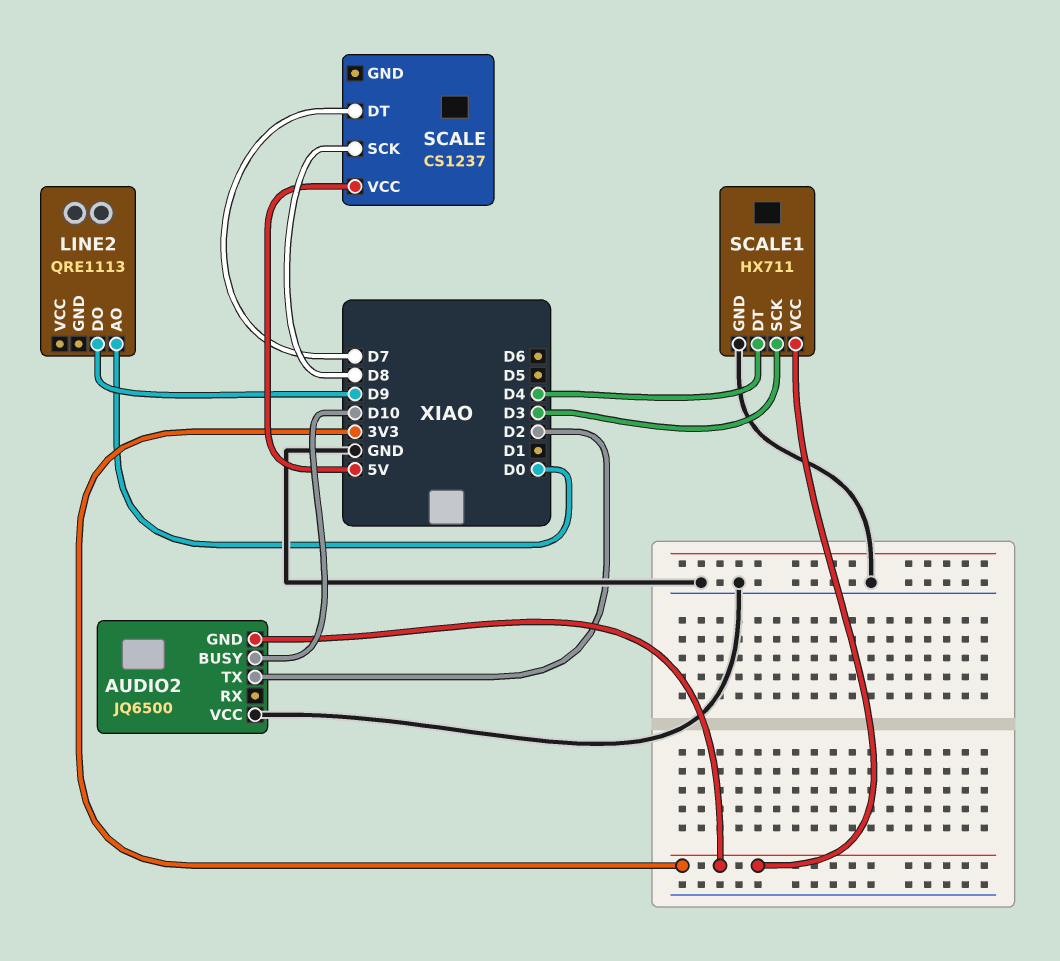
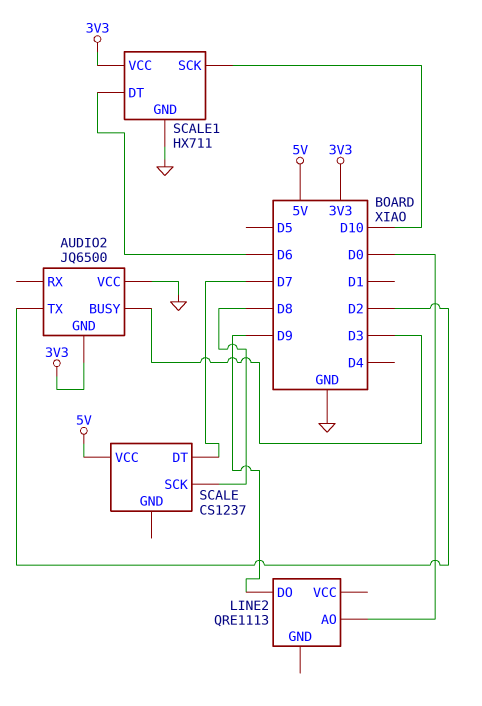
AUDIO2 pin BUSY: D10 -> D3
SCALE1 pin DT: D4 -> D6
SCALE1 pin SCK: D3 -> D10

